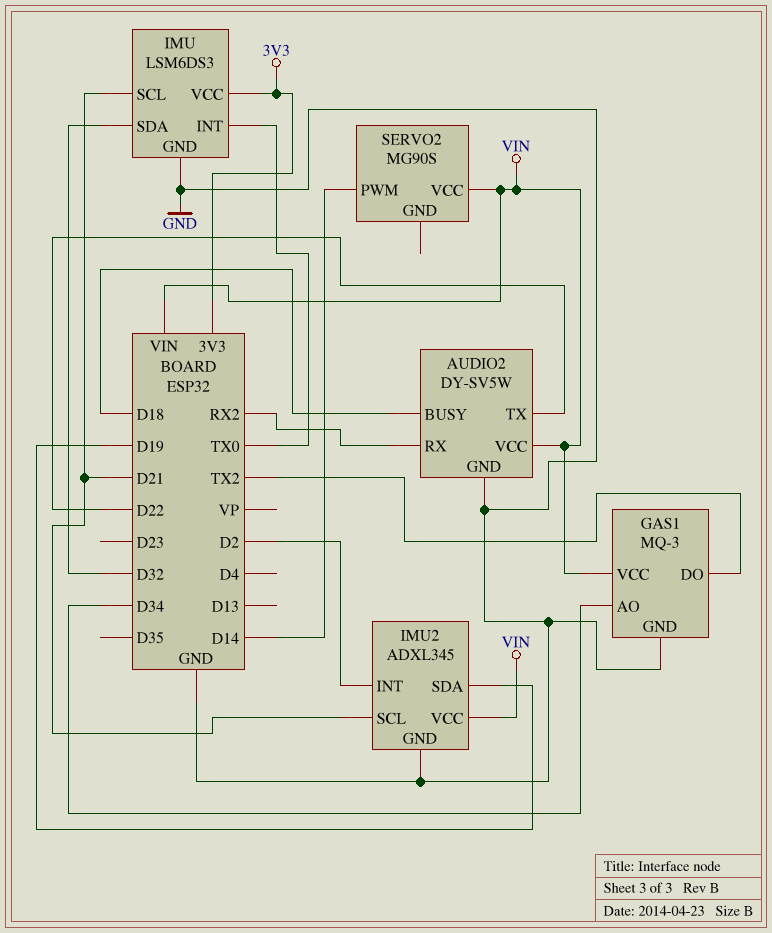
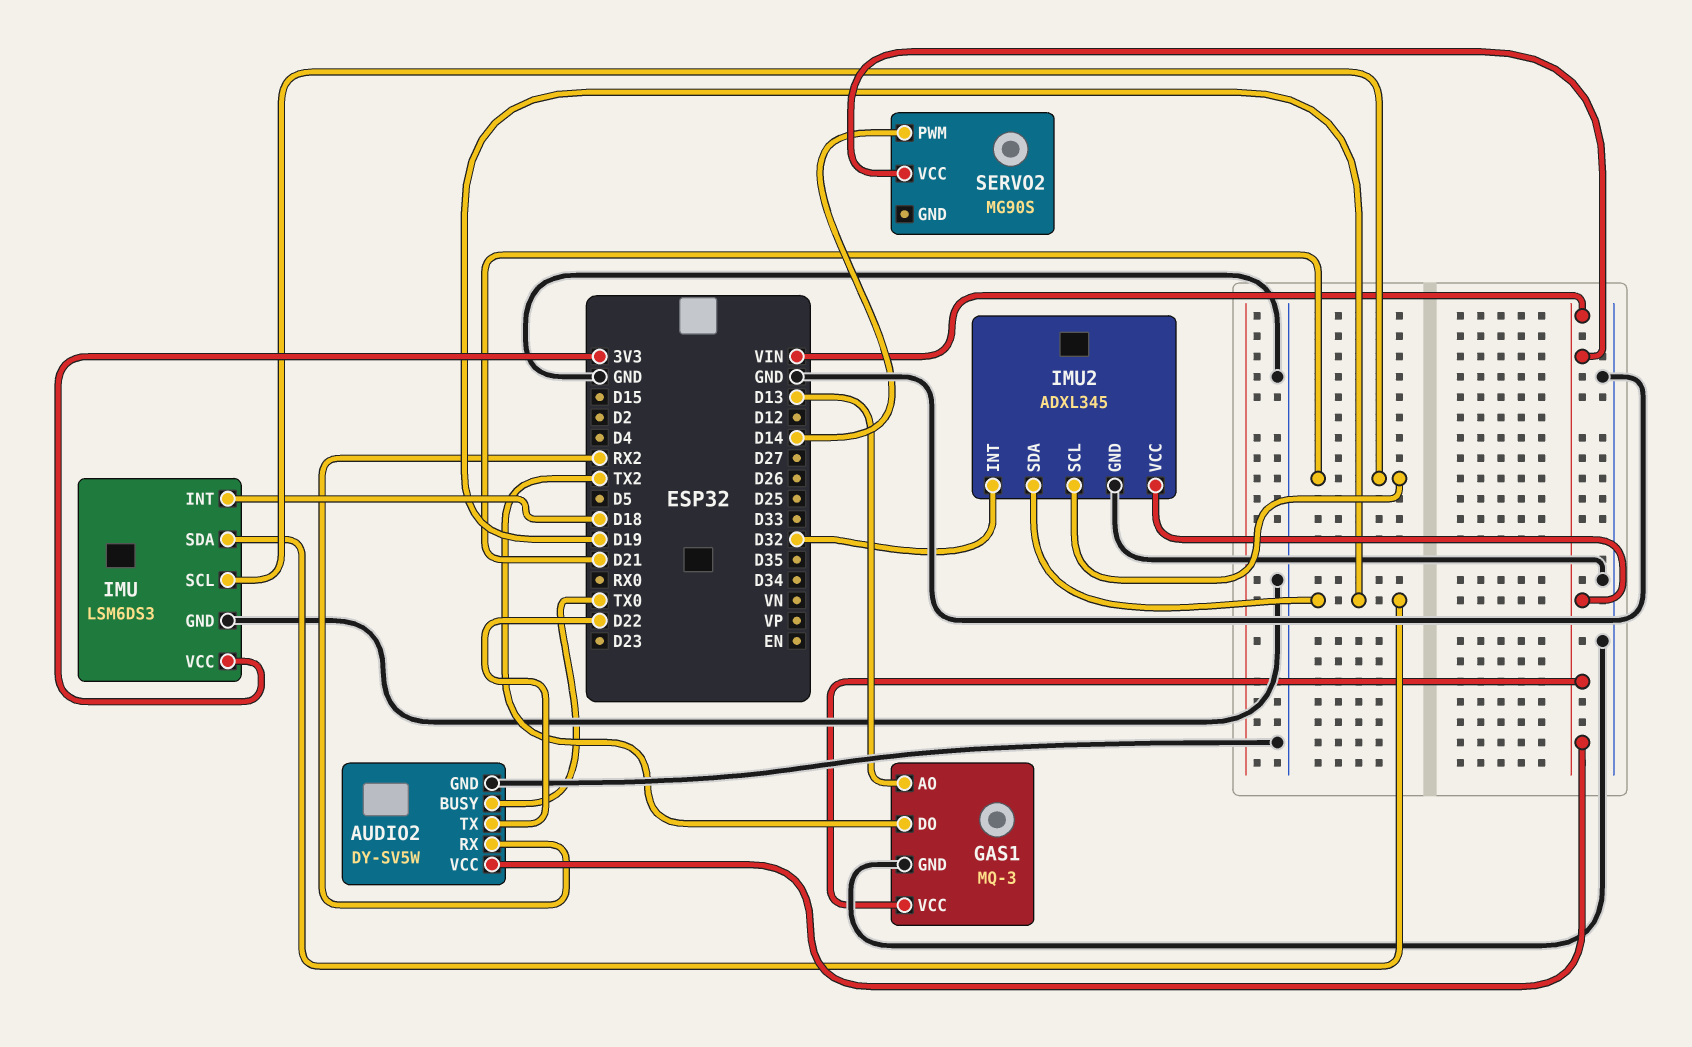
AUDIO2 pin BUSY: D18 -> TX0
GAS1 pin AO: D34 -> D13
IMU pin INT: TX0 -> D18
IMU pin SDA: D32 -> D19
IMU2 pin INT: D2 -> D32

